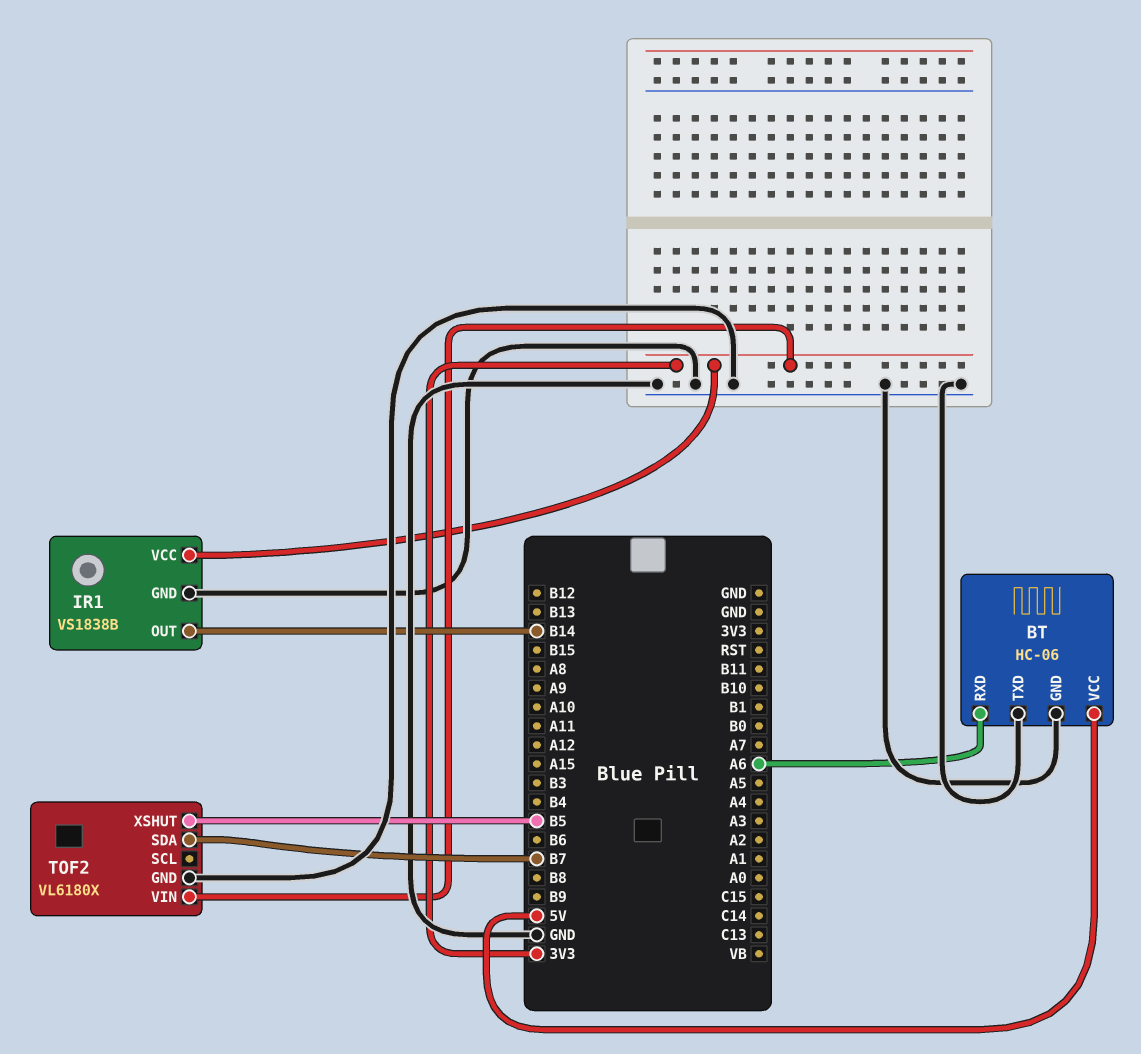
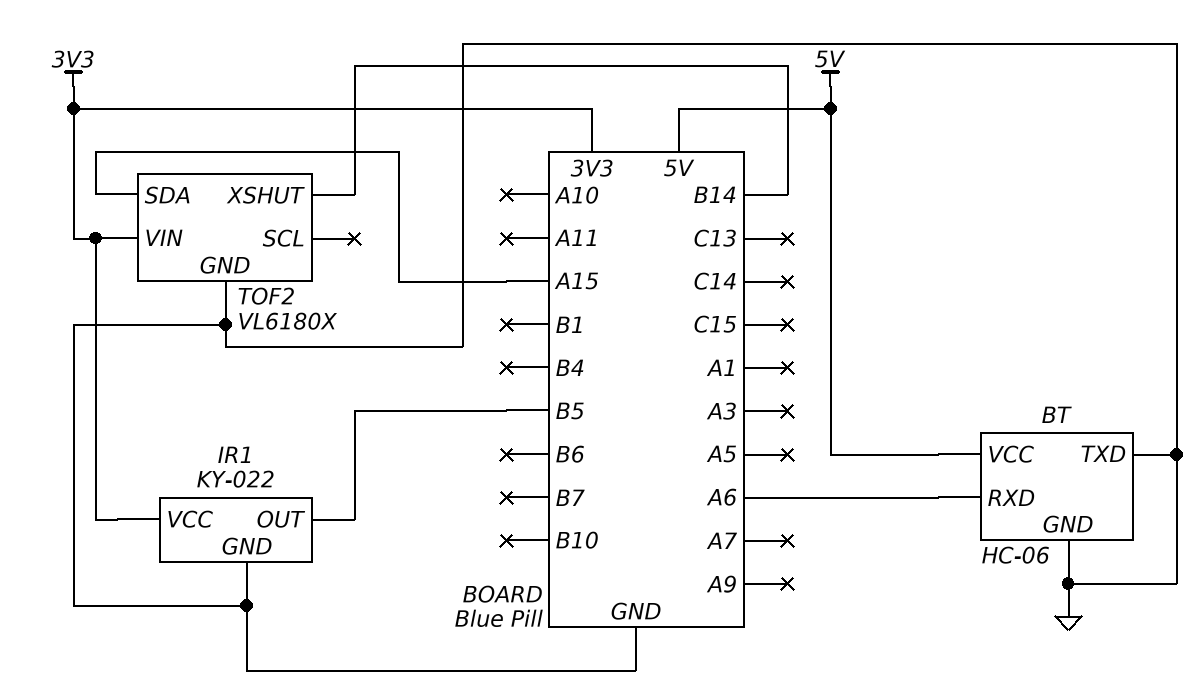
IR1: VS1838B -> KY-022
IR1 pin OUT: B14 -> B5
TOF2 pin SDA: B7 -> A15
TOF2 pin XSHUT: B5 -> B14

